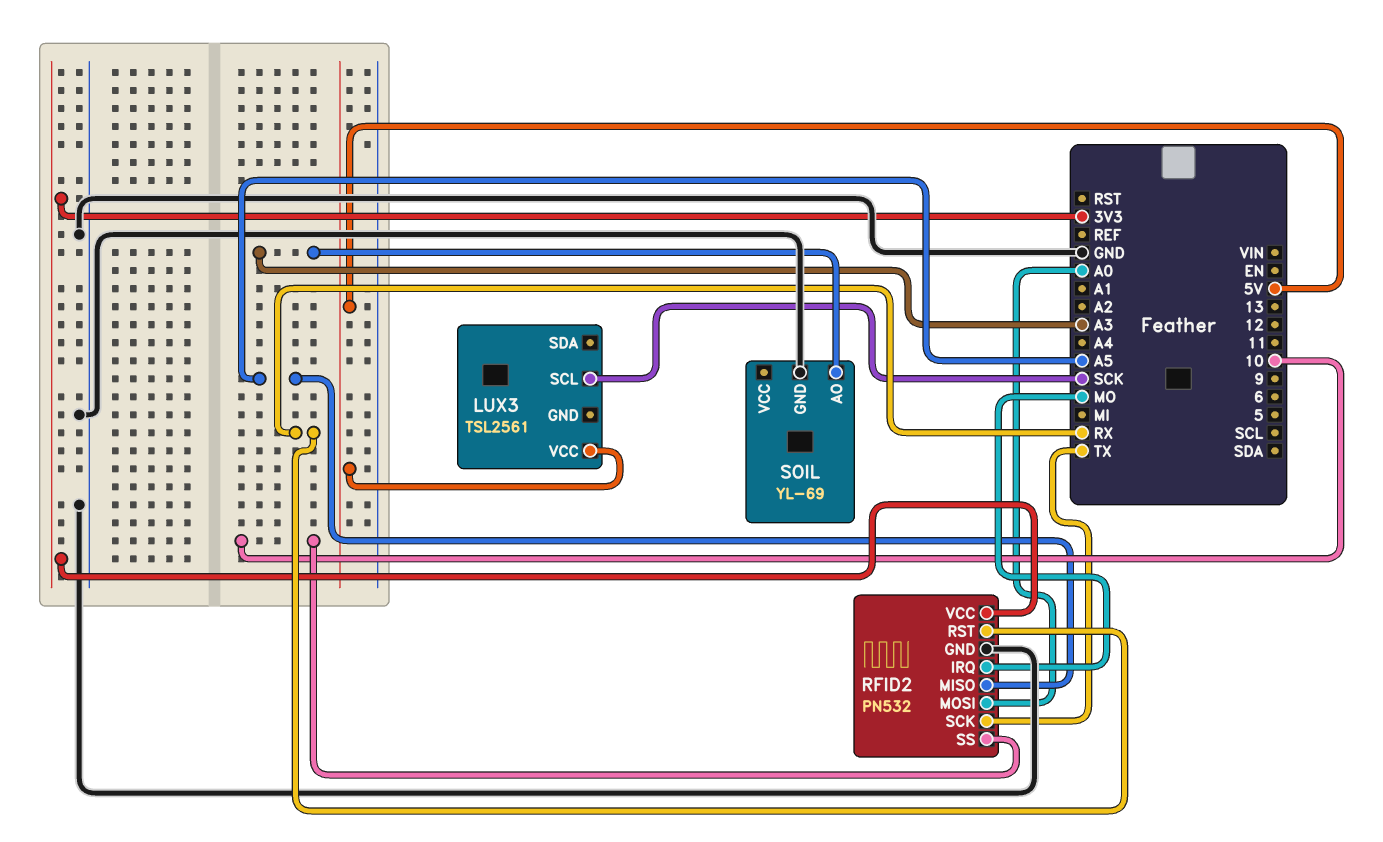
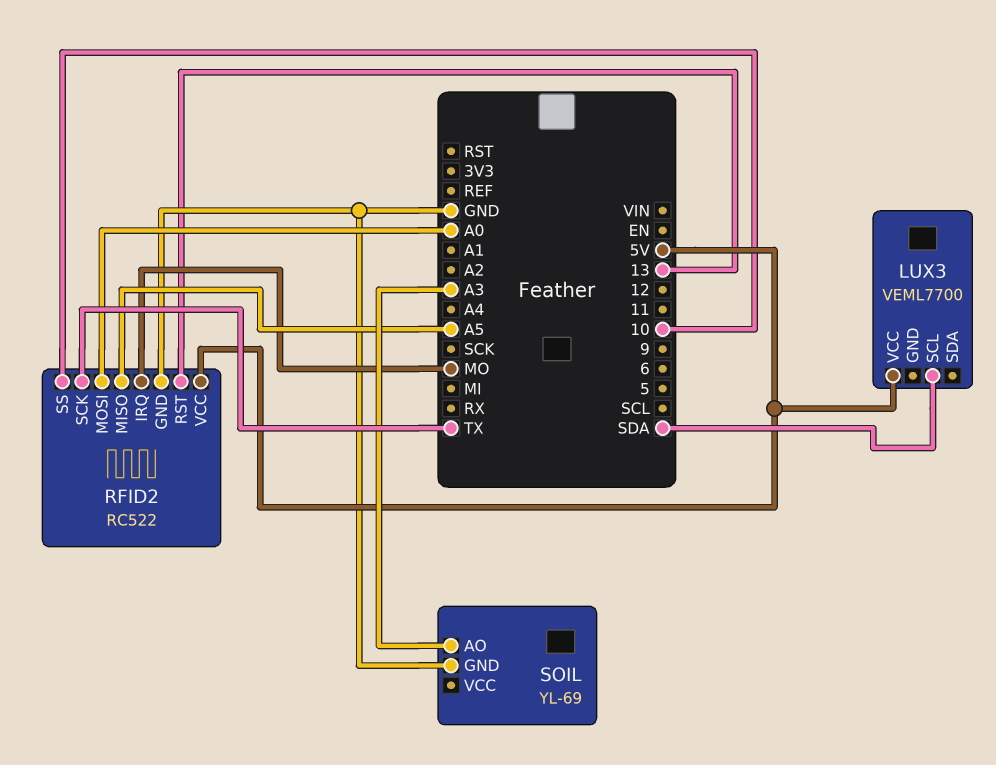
LUX3: TSL2561 -> VEML7700
LUX3 pin SCL: SCK -> SDA
RFID2: PN532 -> RC522
RFID2 pin RST: RX -> 13
RFID2 pin VCC: 3V3 -> 5V

